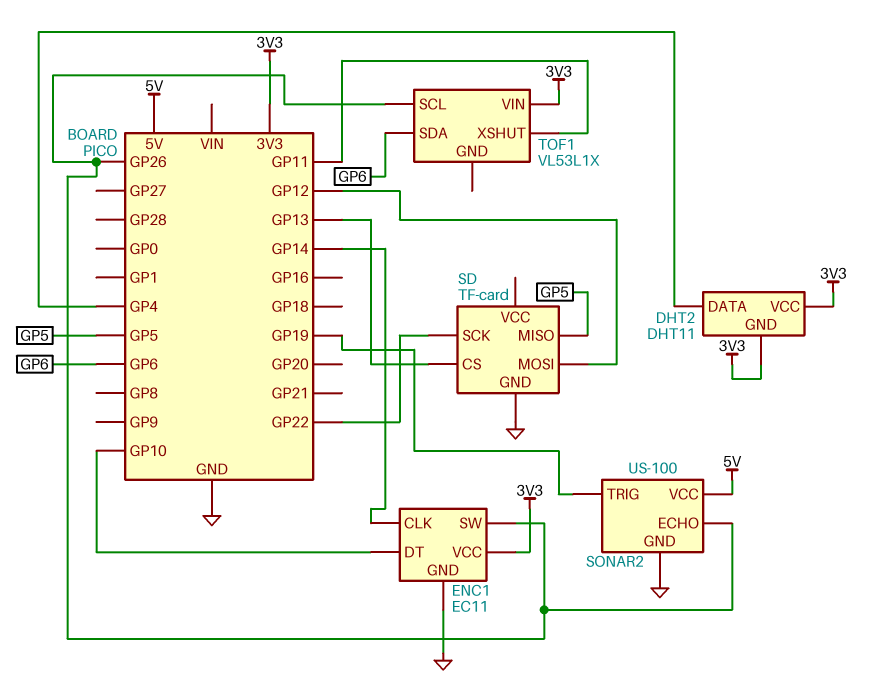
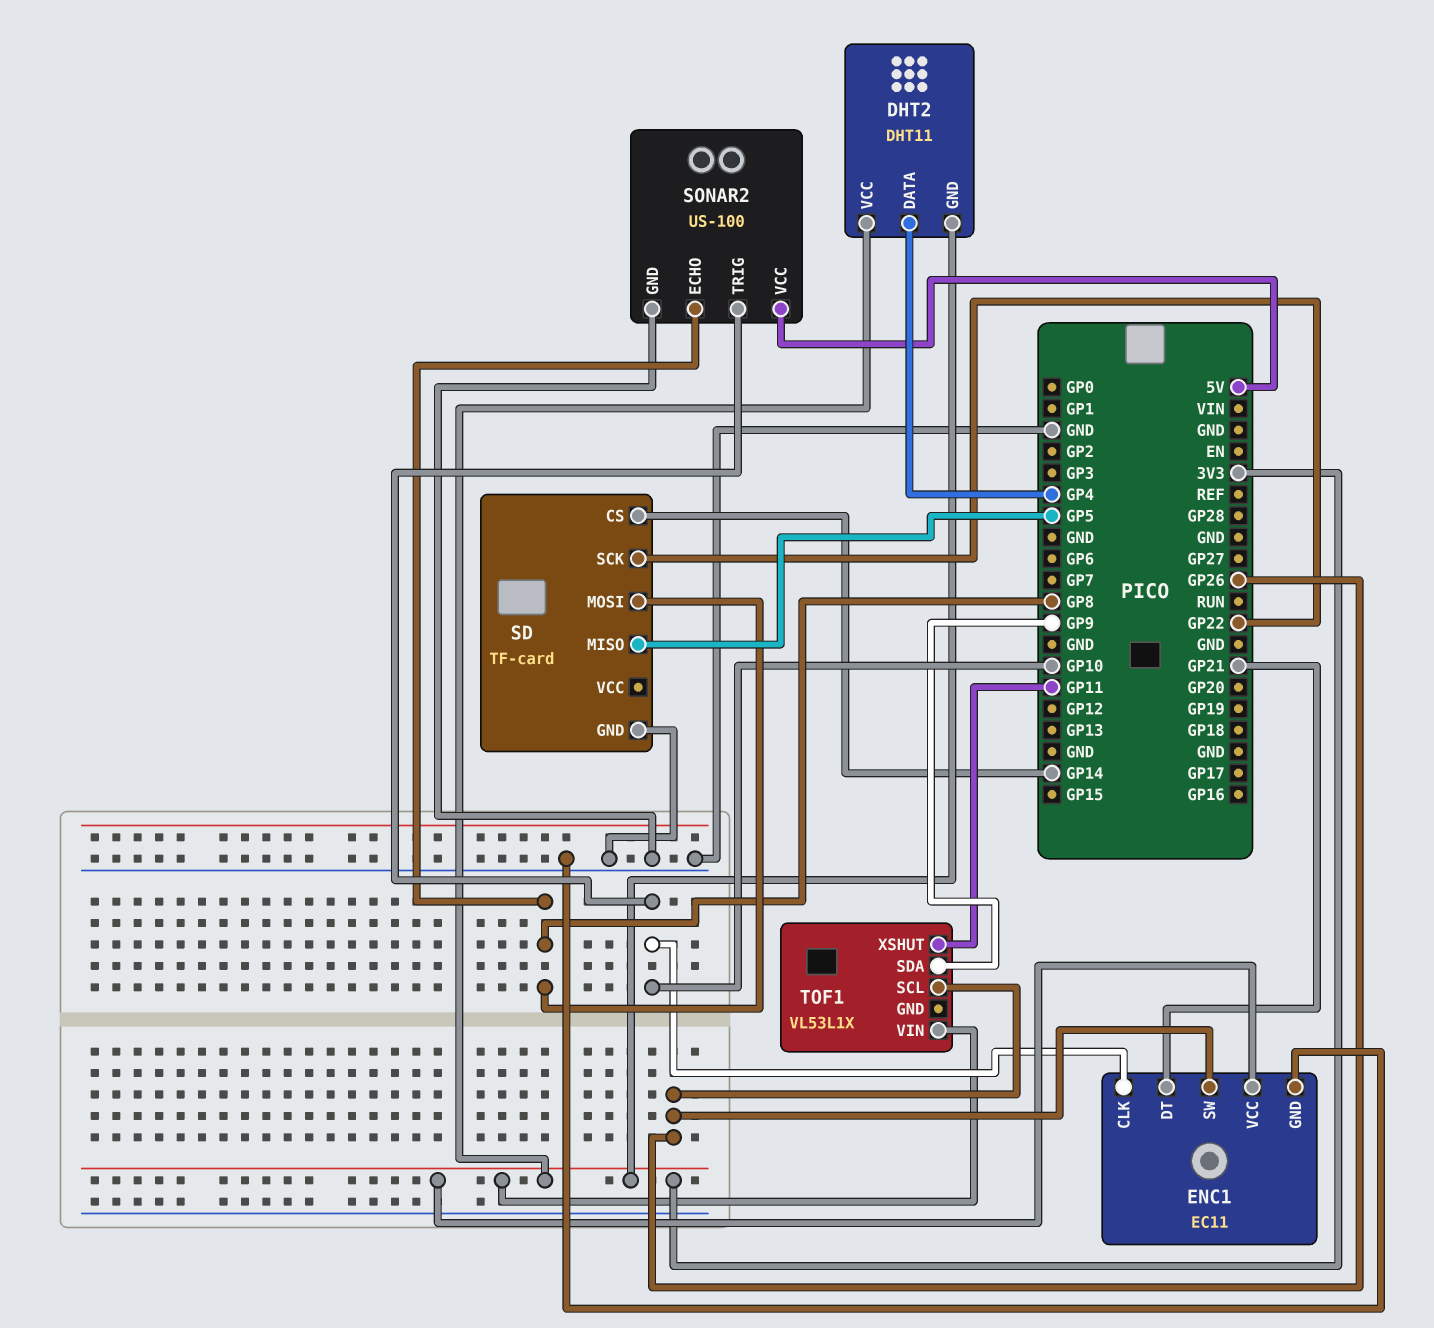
ENC1 pin CLK: GP14 -> GP10
ENC1 pin DT: GP10 -> GP21
SD pin CS: GP13 -> GP14
SD pin MOSI: GP12 -> GP8
SONAR2 pin ECHO: GP26 -> GP8
SONAR2 pin TRIG: GP19 -> GP10
TOF1 pin SDA: GP6 -> GP9

